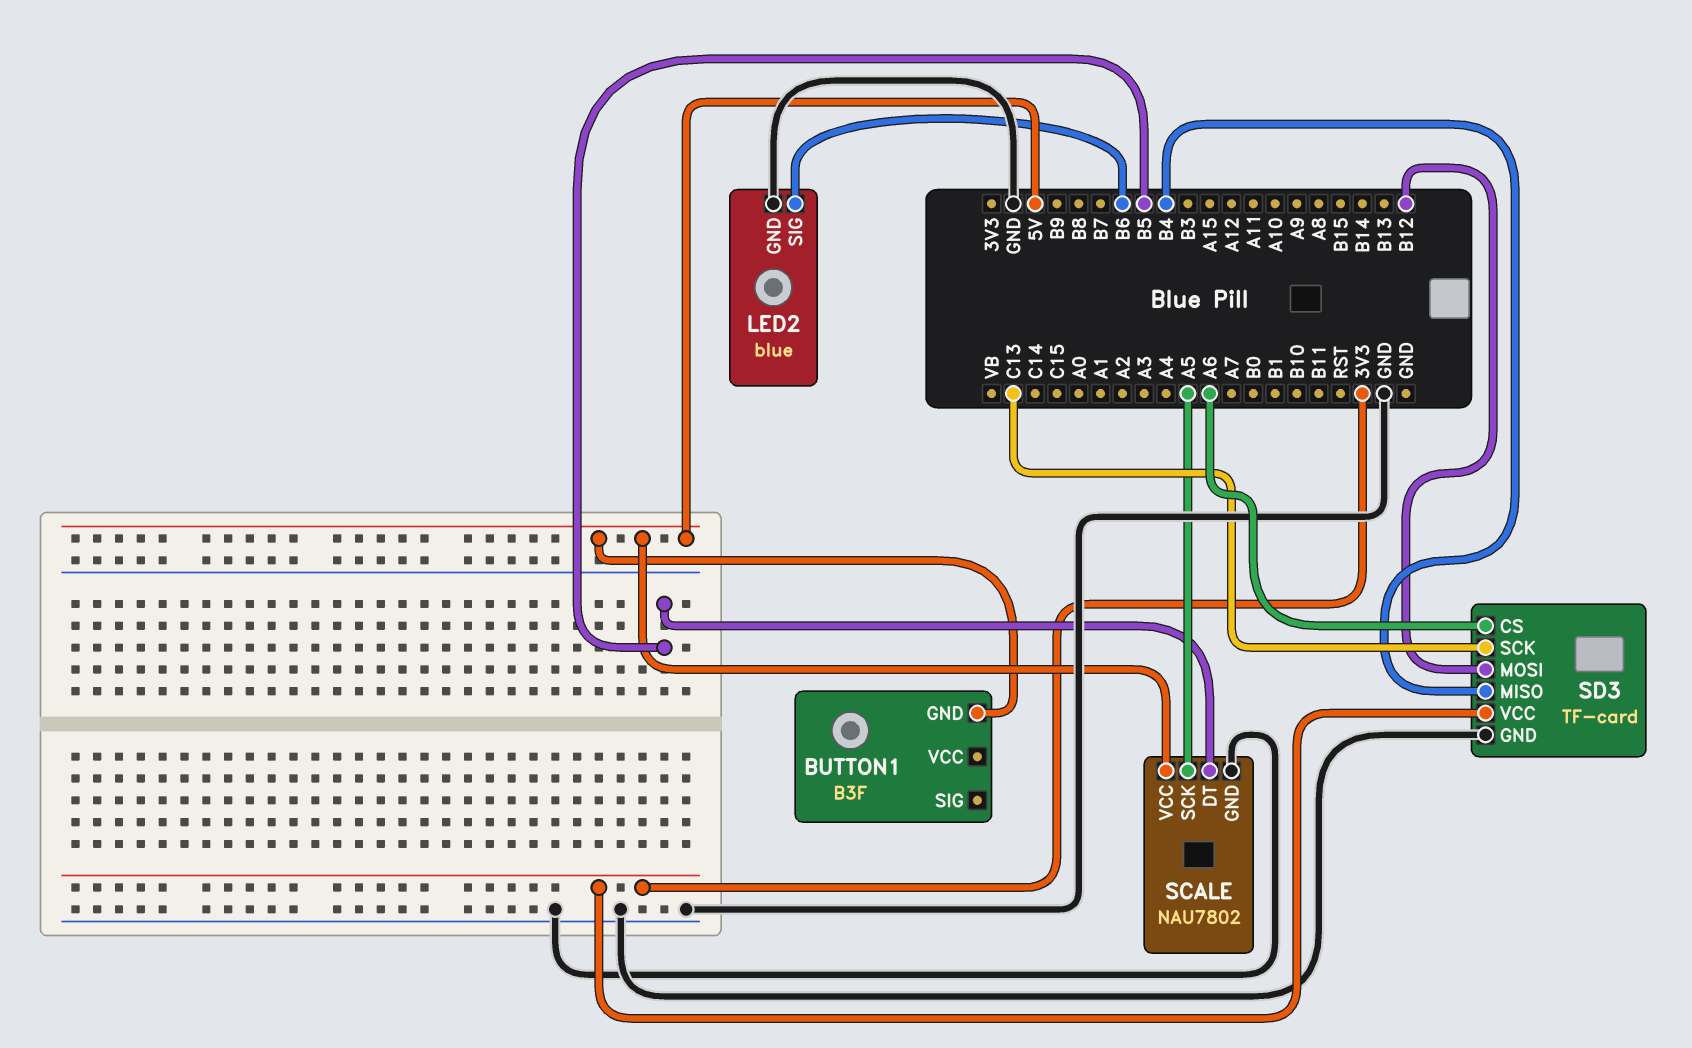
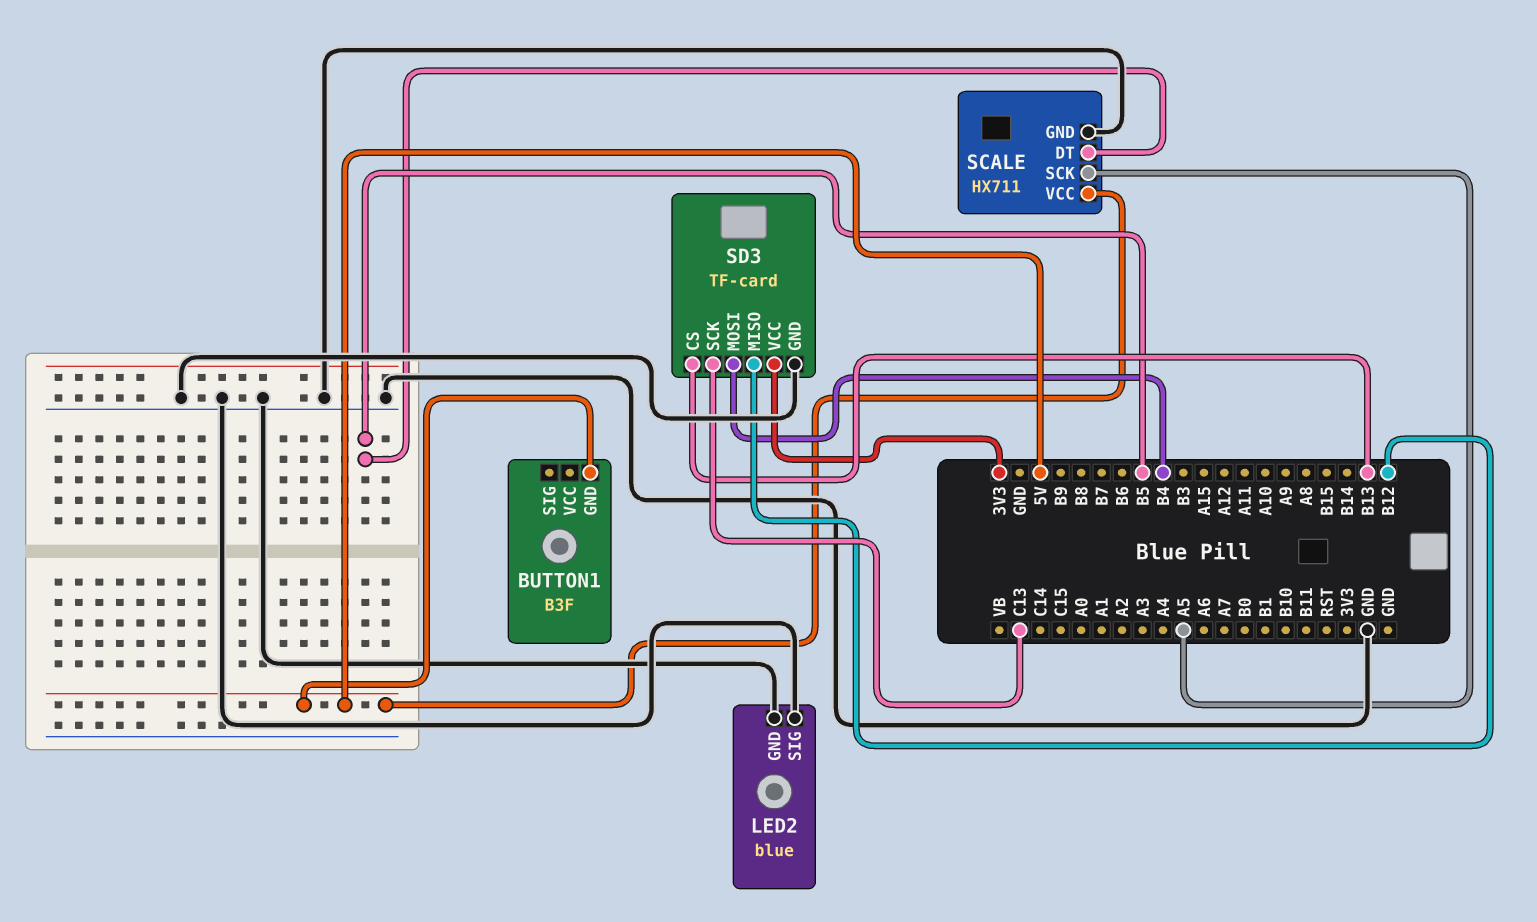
LED2 pin SIG: B6 -> GND
SCALE: NAU7802 -> HX711
SD3 pin CS: A6 -> B13
SD3 pin MISO: B4 -> B12
SD3 pin MOSI: B12 -> B4

